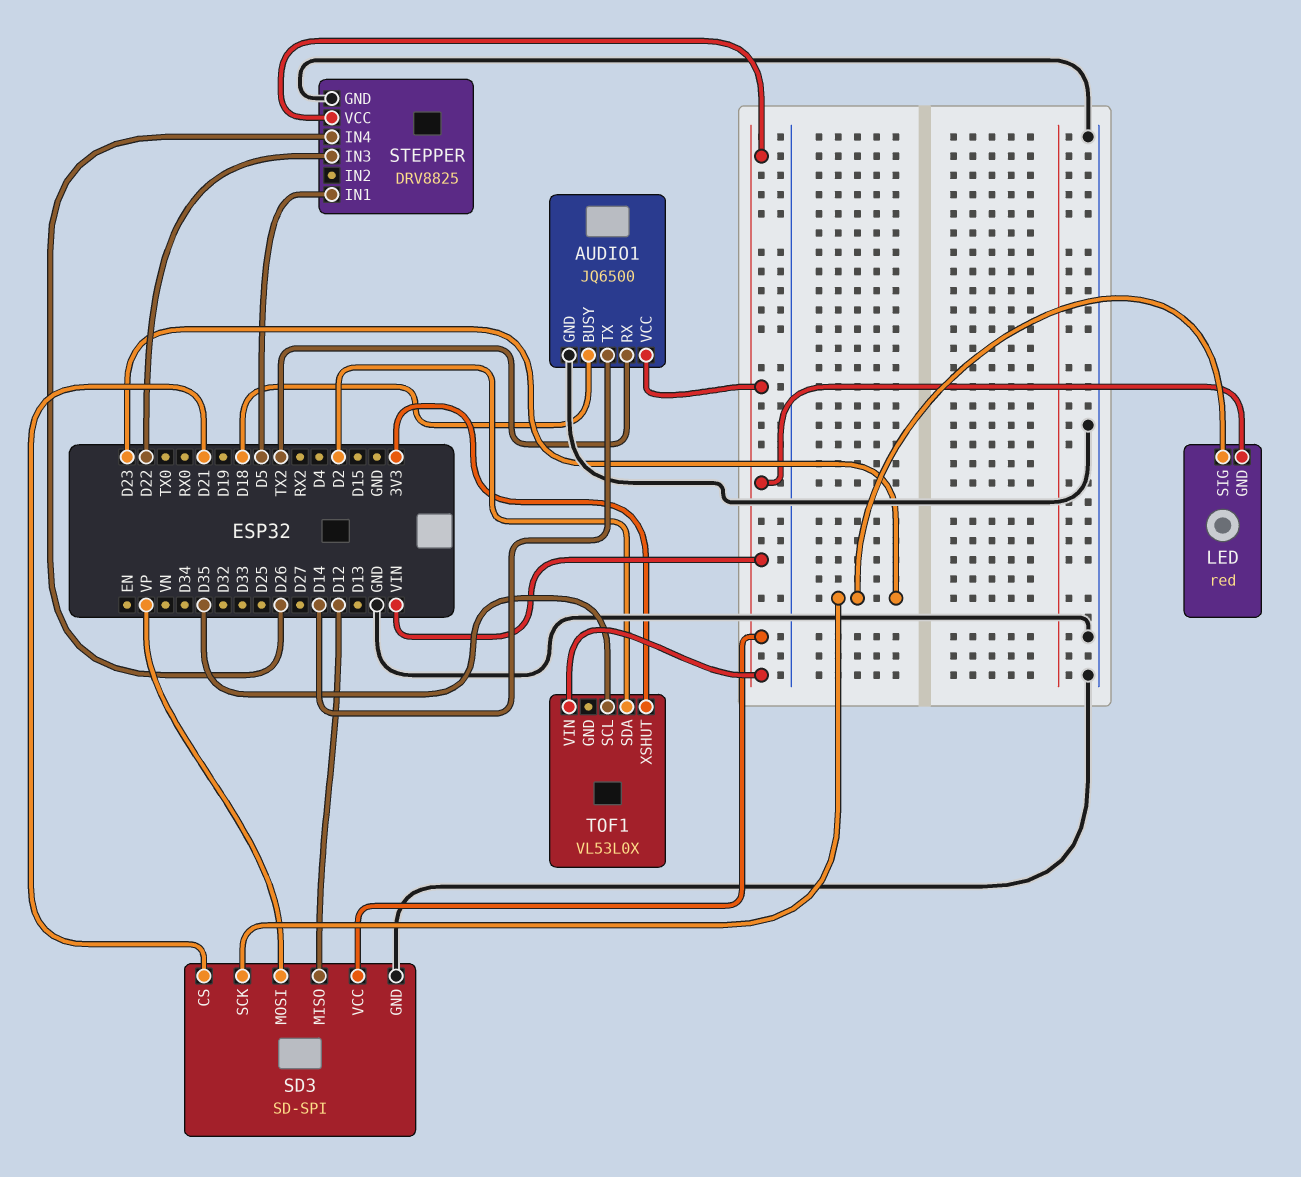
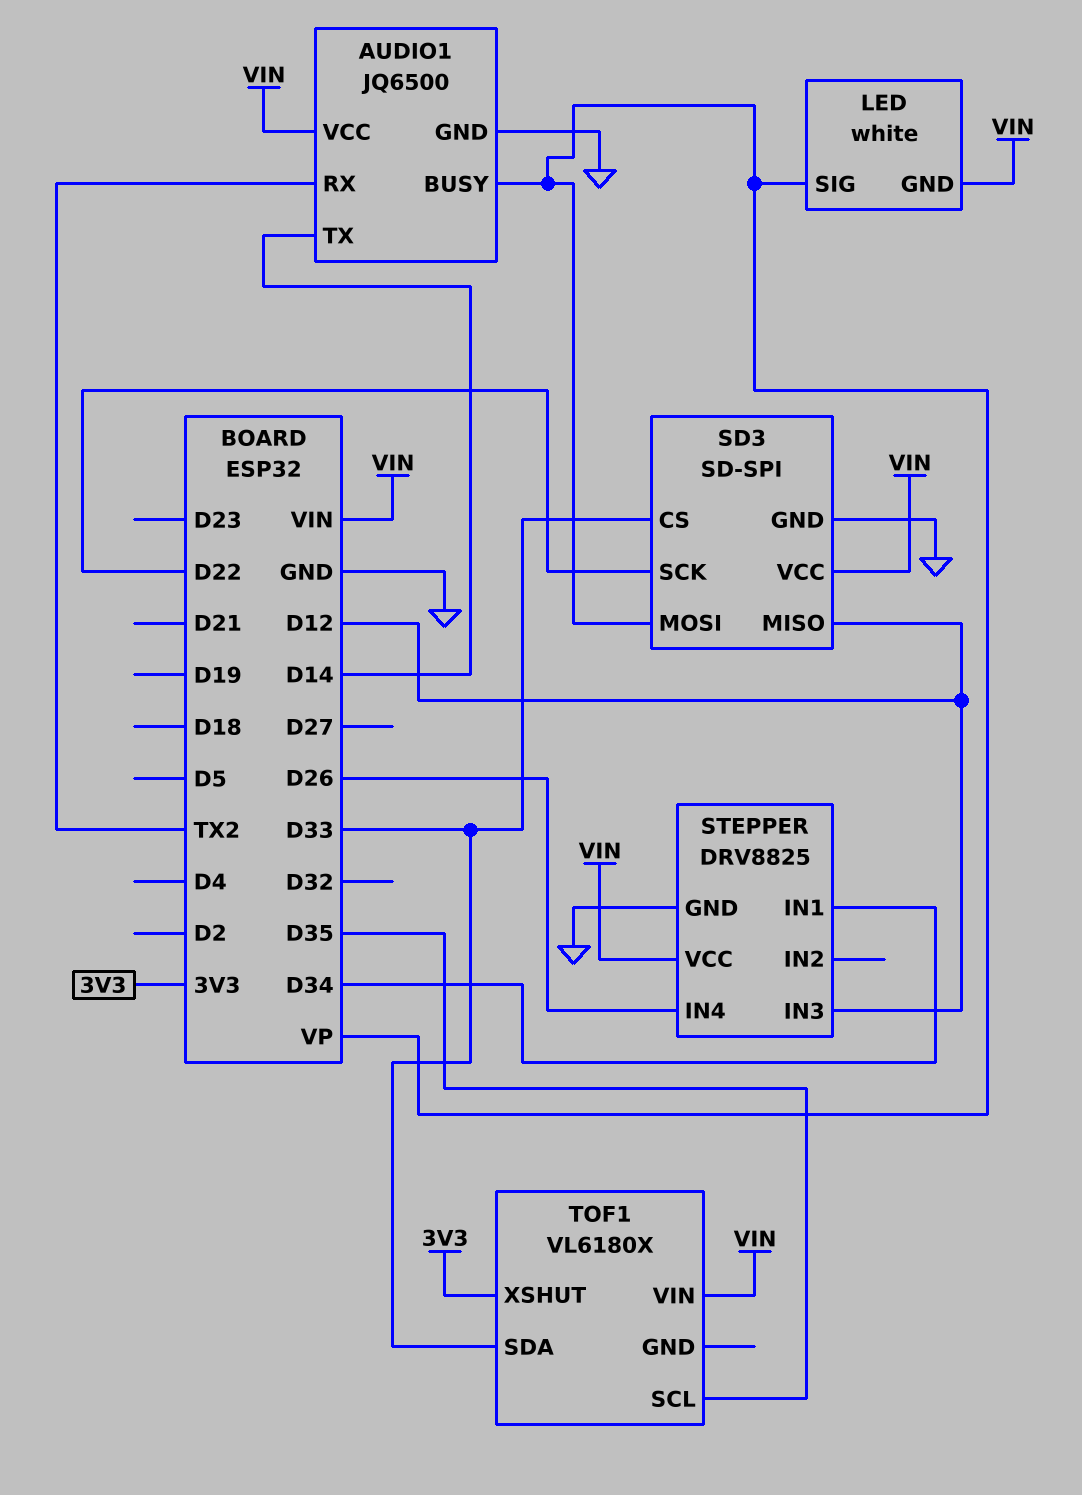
AUDIO1 pin BUSY: D18 -> VP
LED: red -> white
LED pin SIG: D23 -> VP
SD3 pin CS: D21 -> D33
SD3 pin SCK: D23 -> D22
STEPPER pin IN1: D5 -> D34
STEPPER pin IN3: D22 -> D12
TOF1: VL53L0X -> VL6180X
TOF1 pin SDA: D2 -> D33

